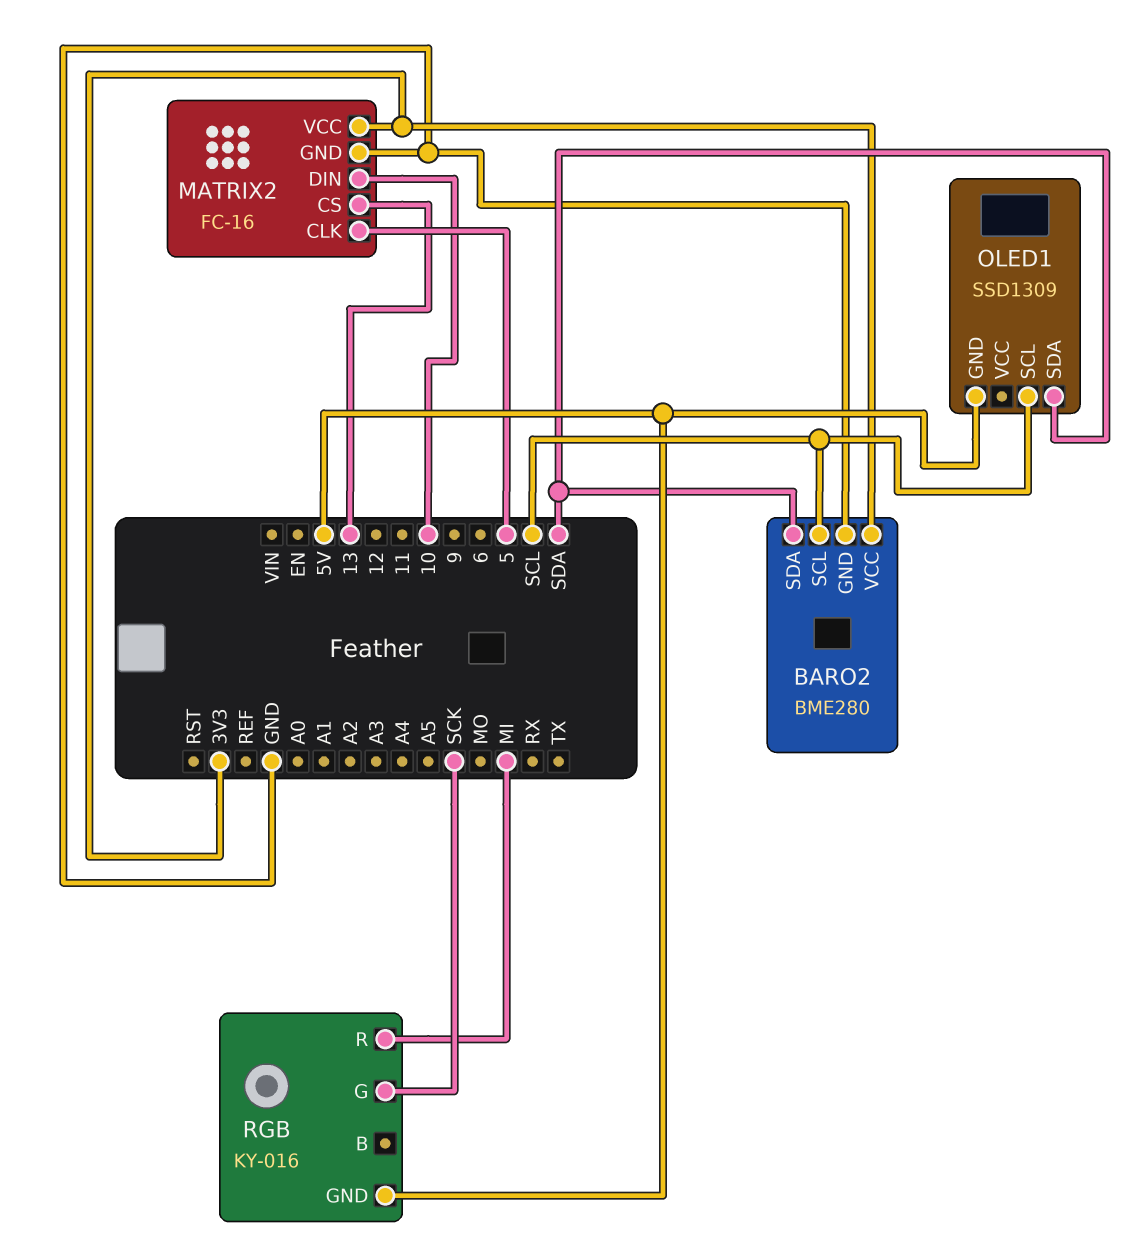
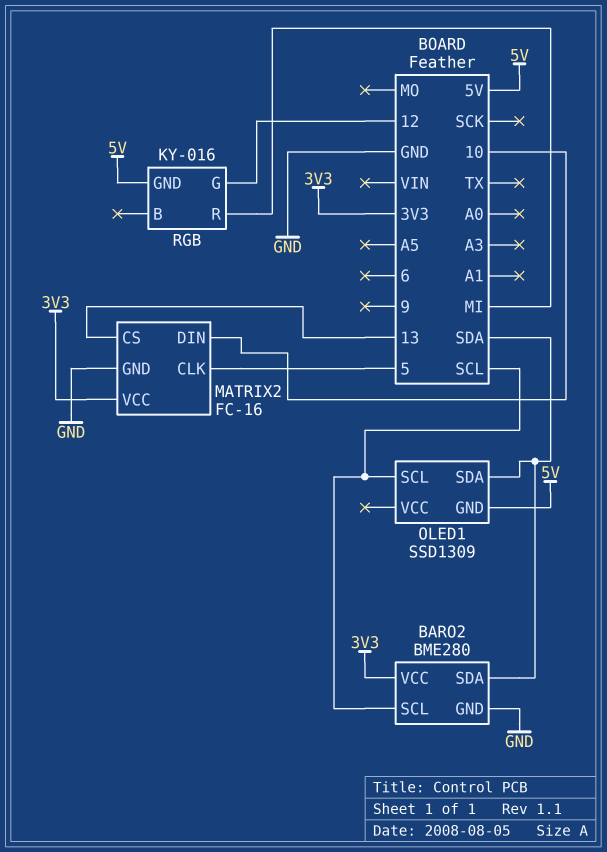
RGB pin G: SCK -> 12

